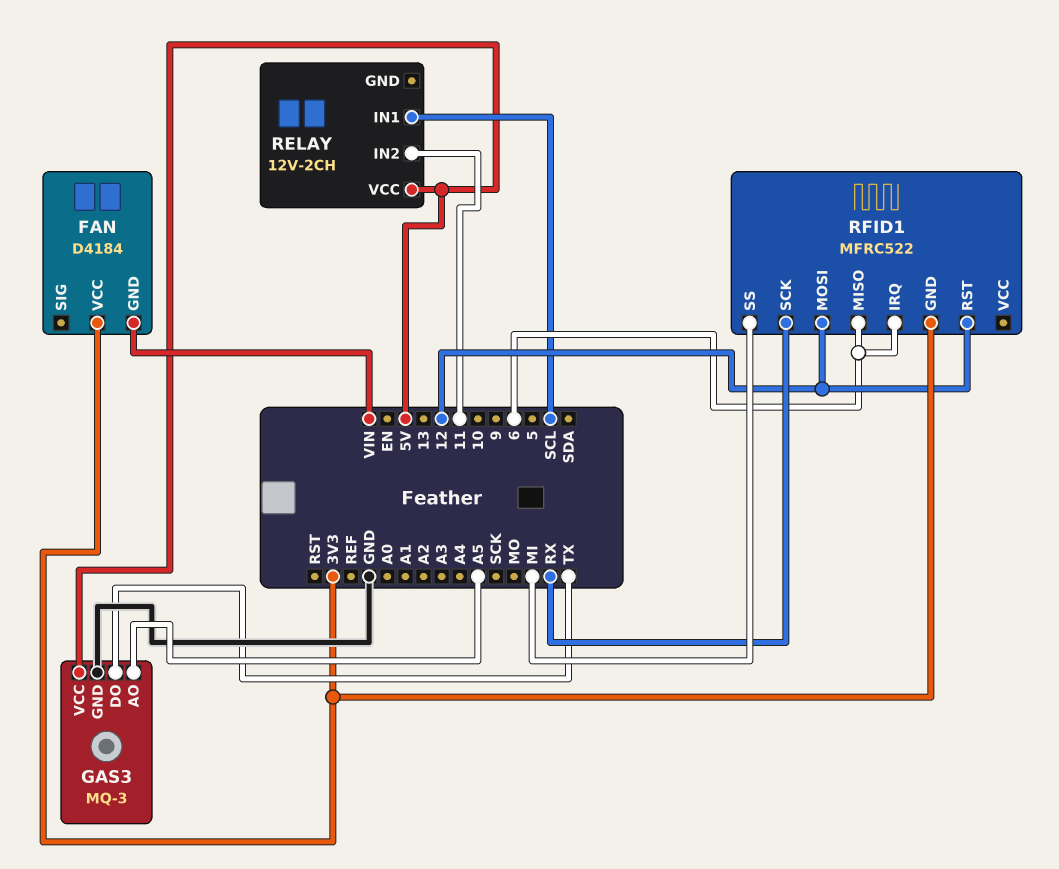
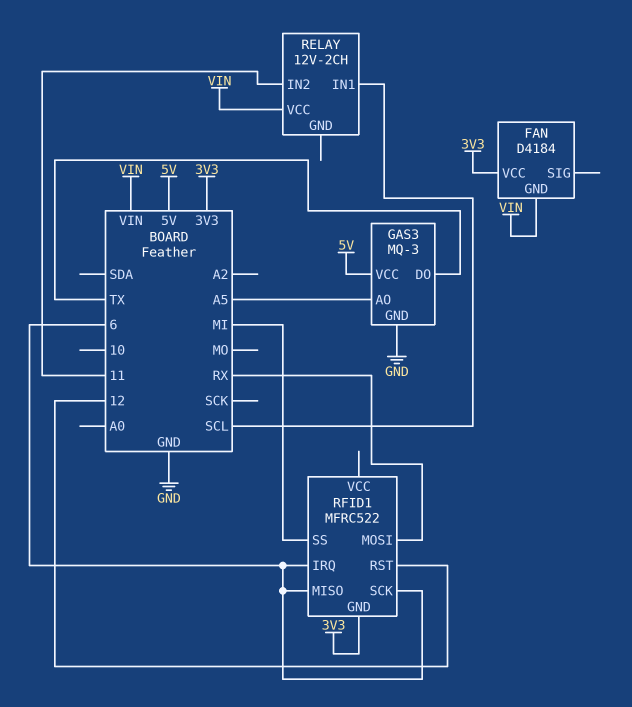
RELAY pin VCC: 5V -> VIN
RFID1 pin MOSI: 12 -> RX
RFID1 pin SCK: RX -> 6

